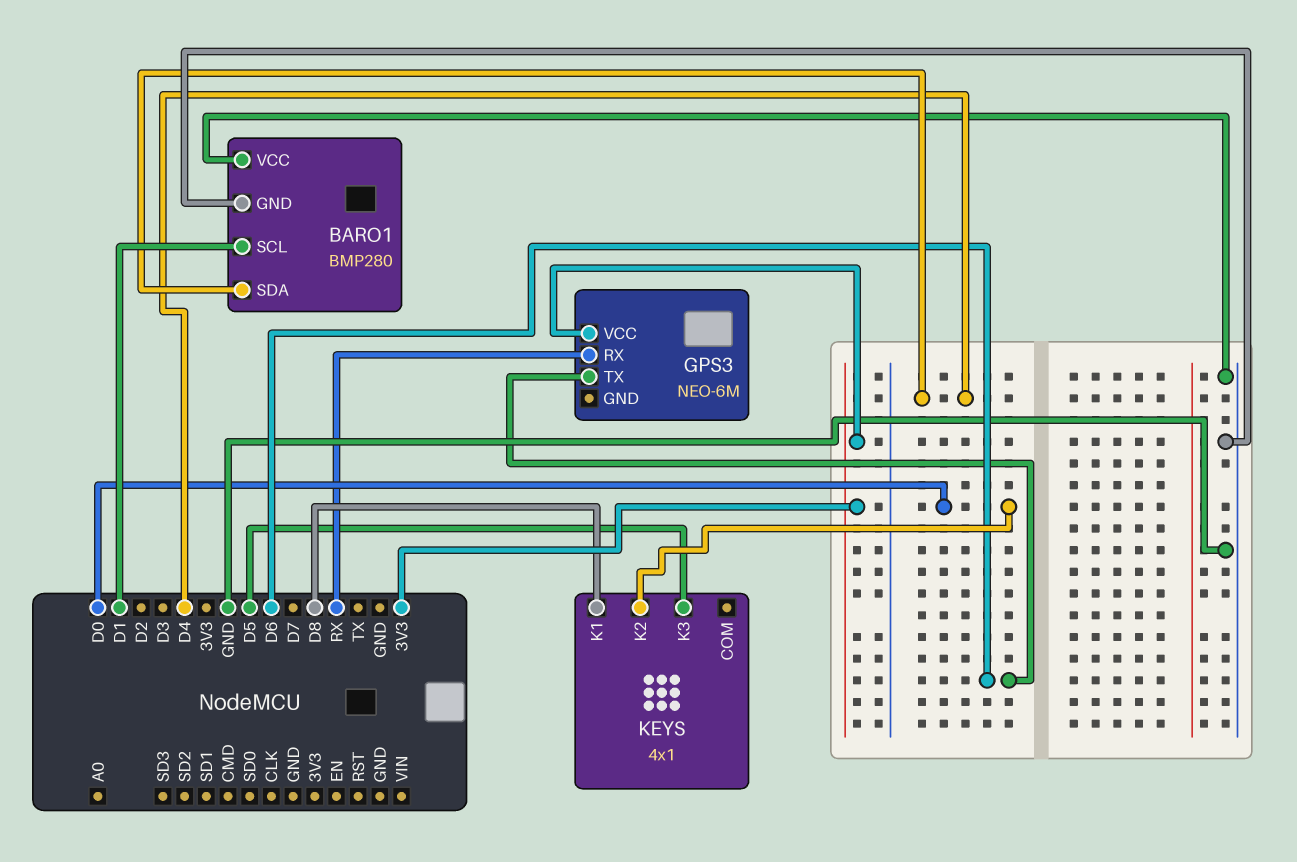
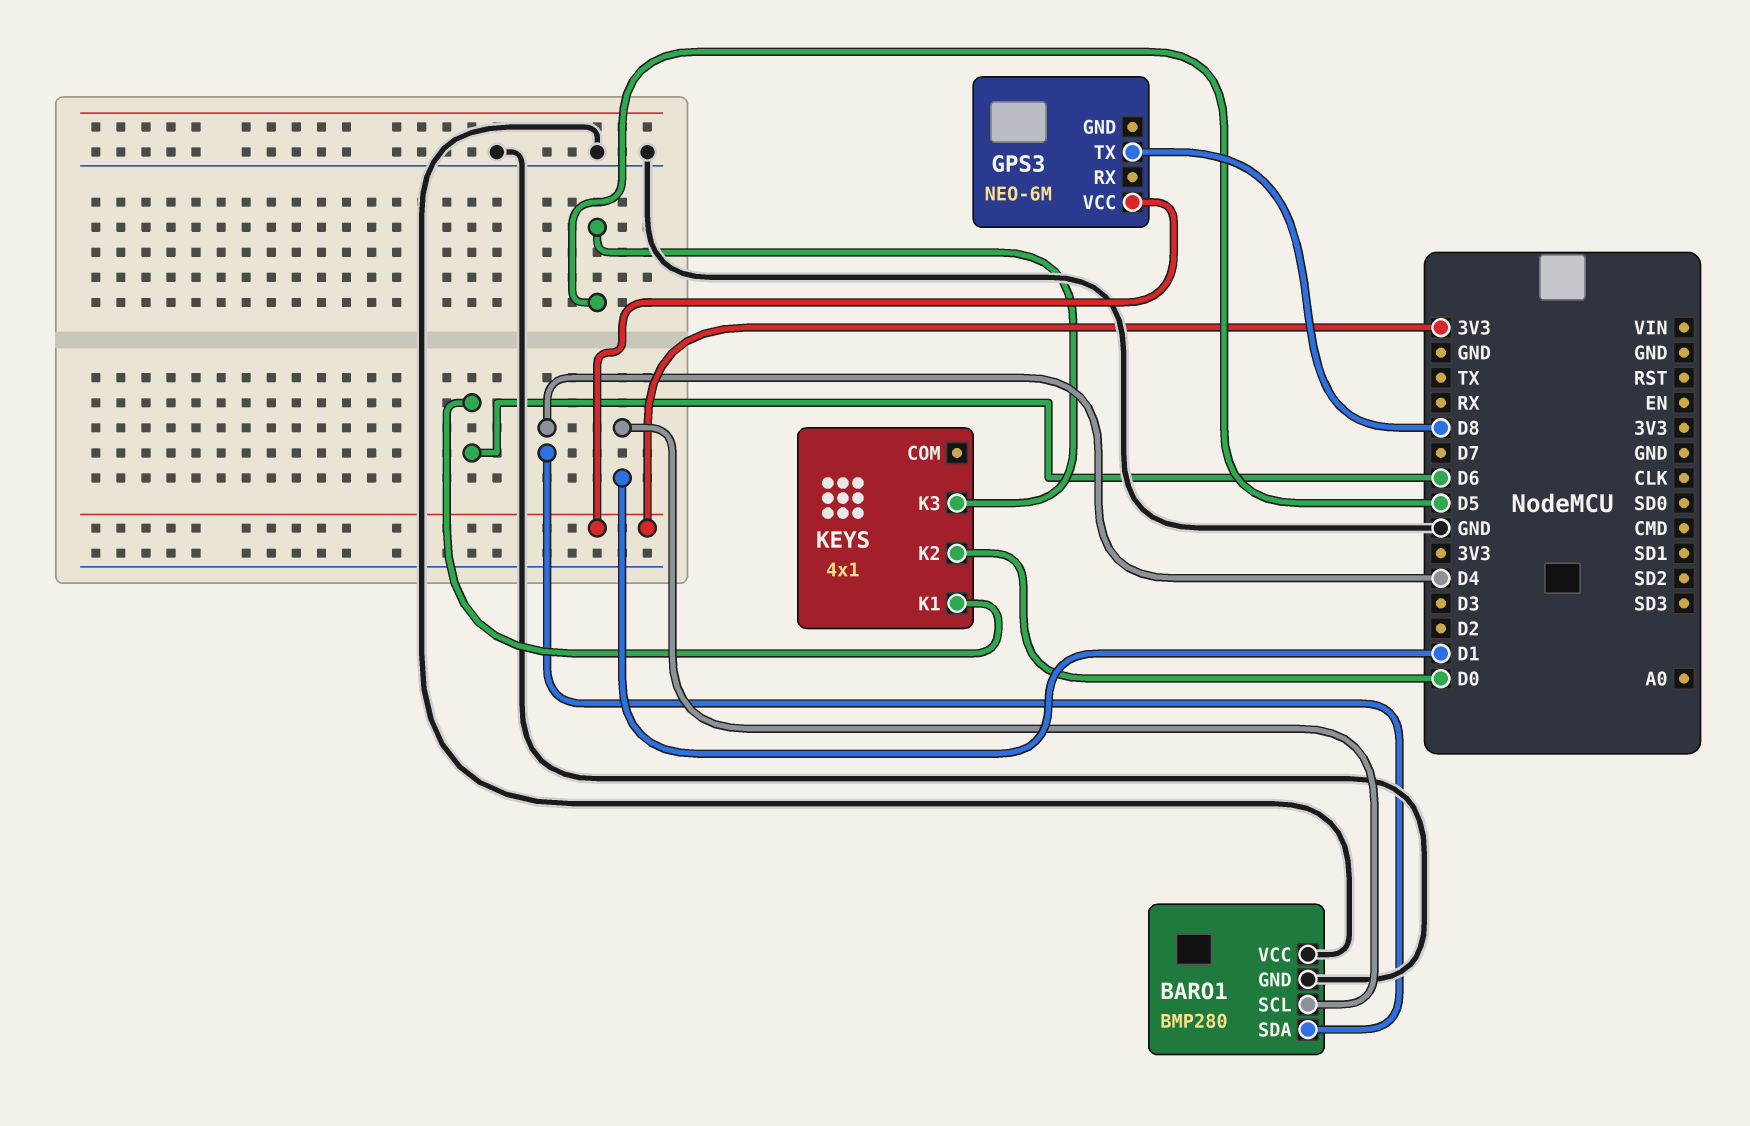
GPS3 pin RX: RX -> none
GPS3 pin TX: D6 -> D8
KEYS pin K1: D8 -> D6

